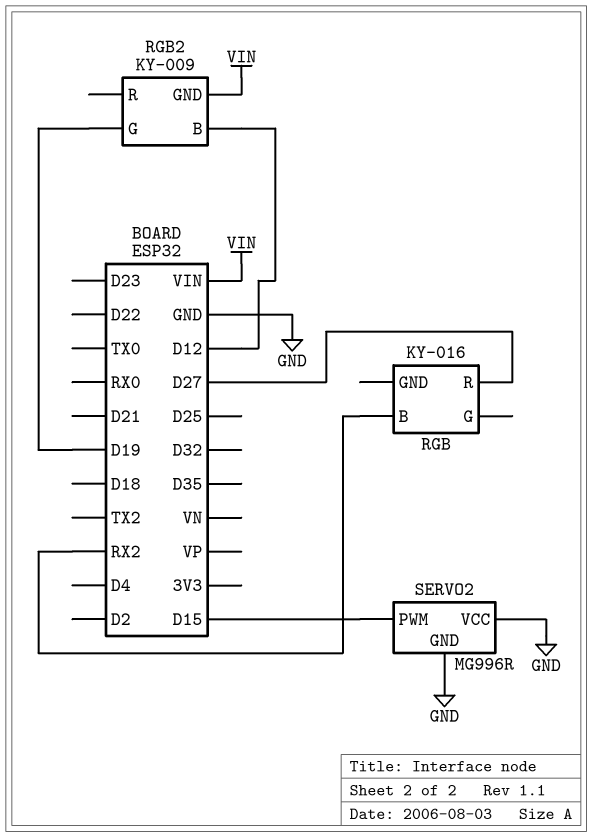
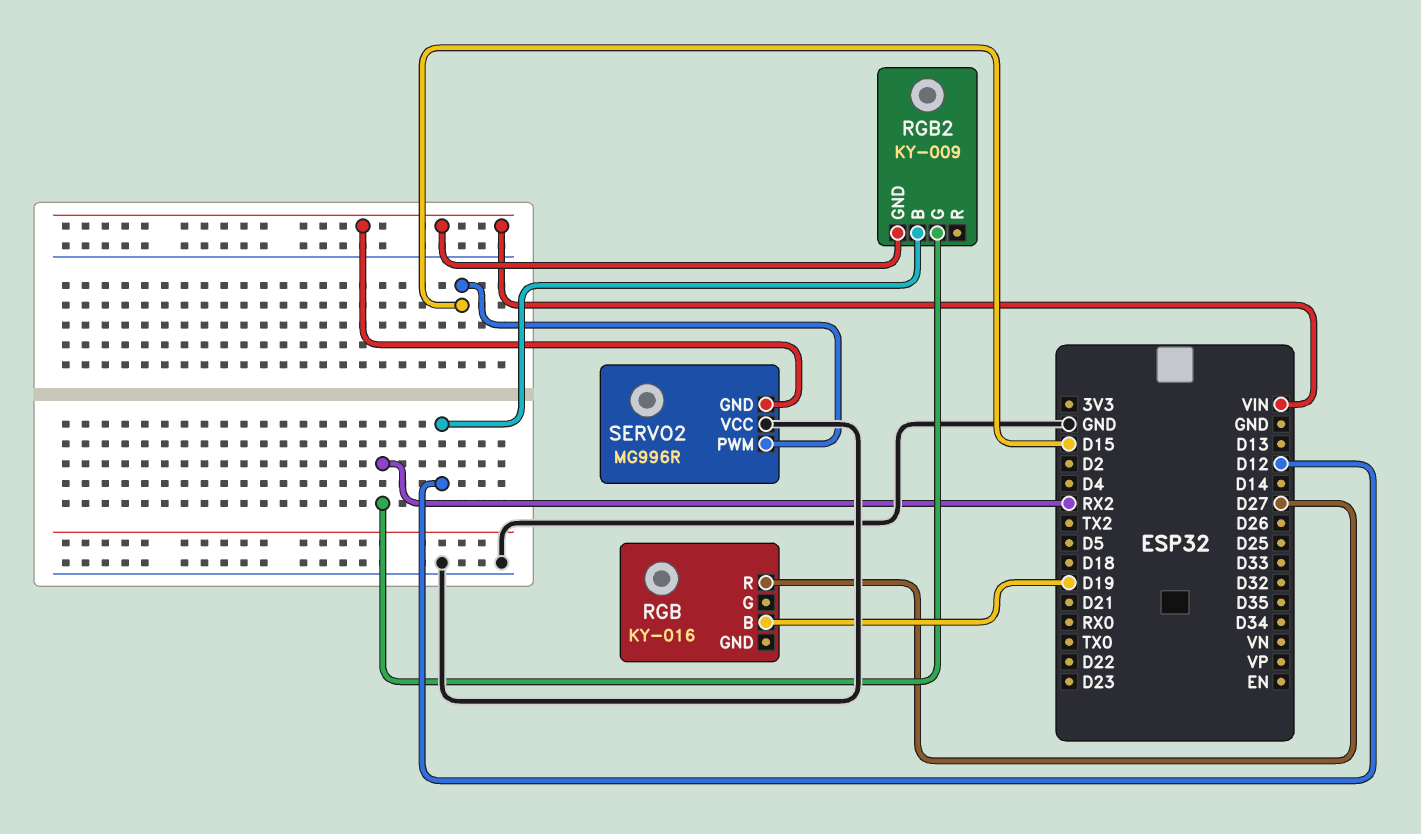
RGB pin B: RX2 -> D19
RGB2 pin G: D19 -> RX2
SERVO2 pin GND: GND -> VIN

